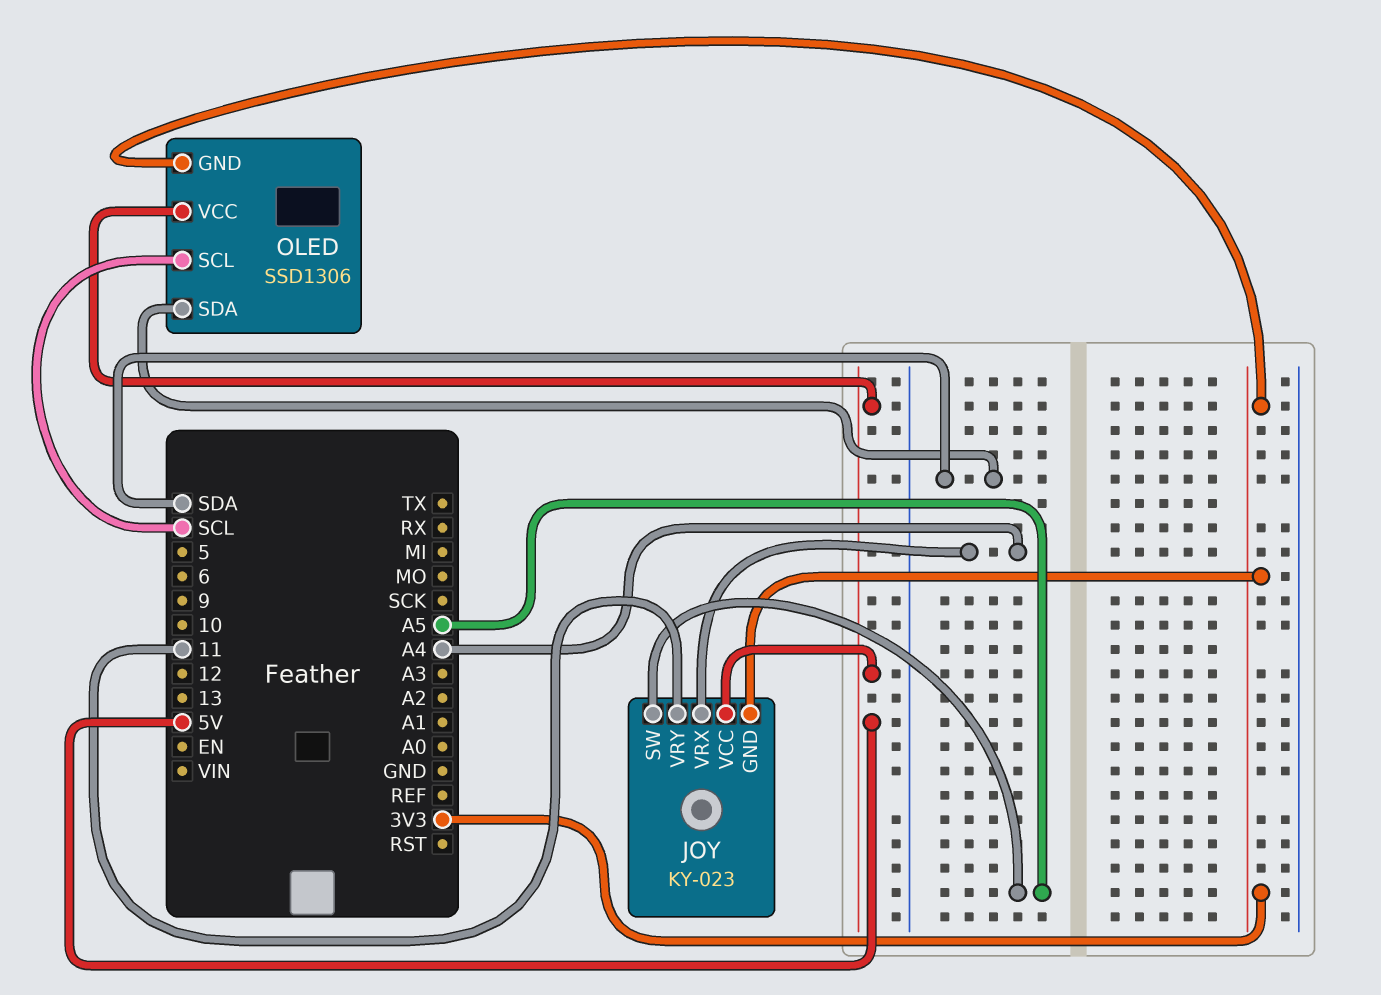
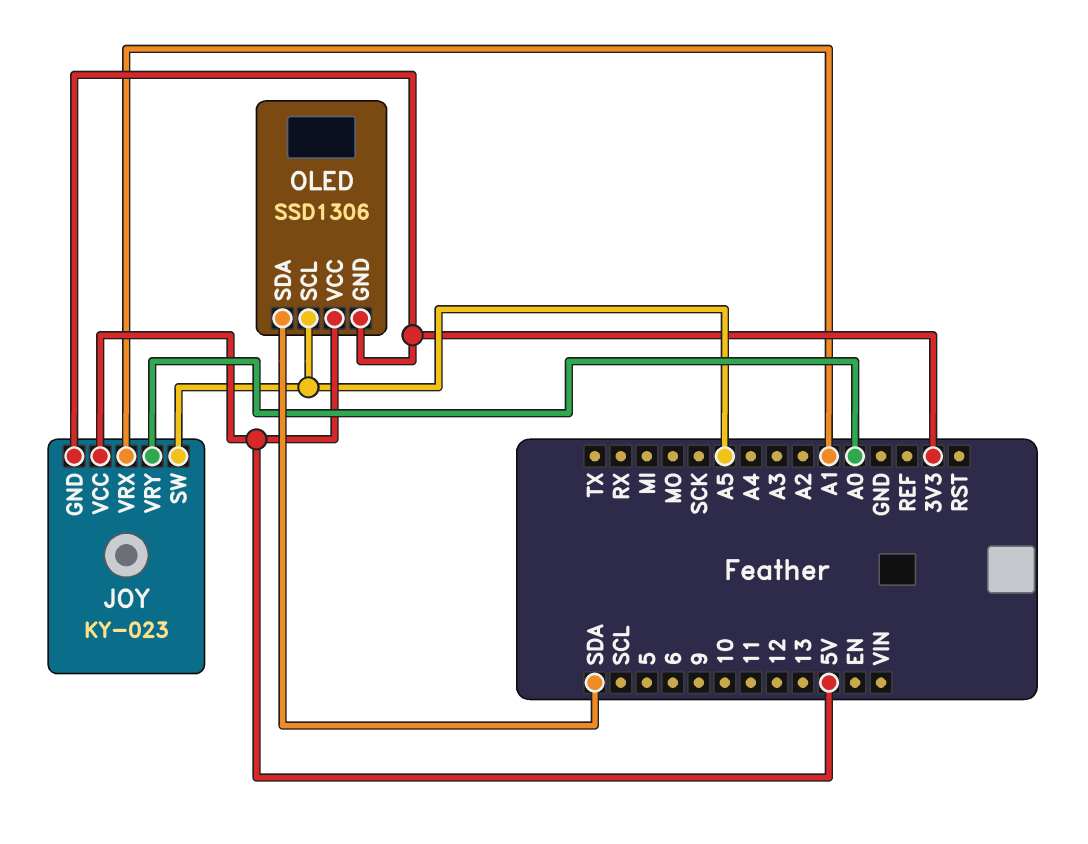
JOY pin VRX: A4 -> A1
JOY pin VRY: 11 -> A0
OLED pin SCL: SCL -> A5

